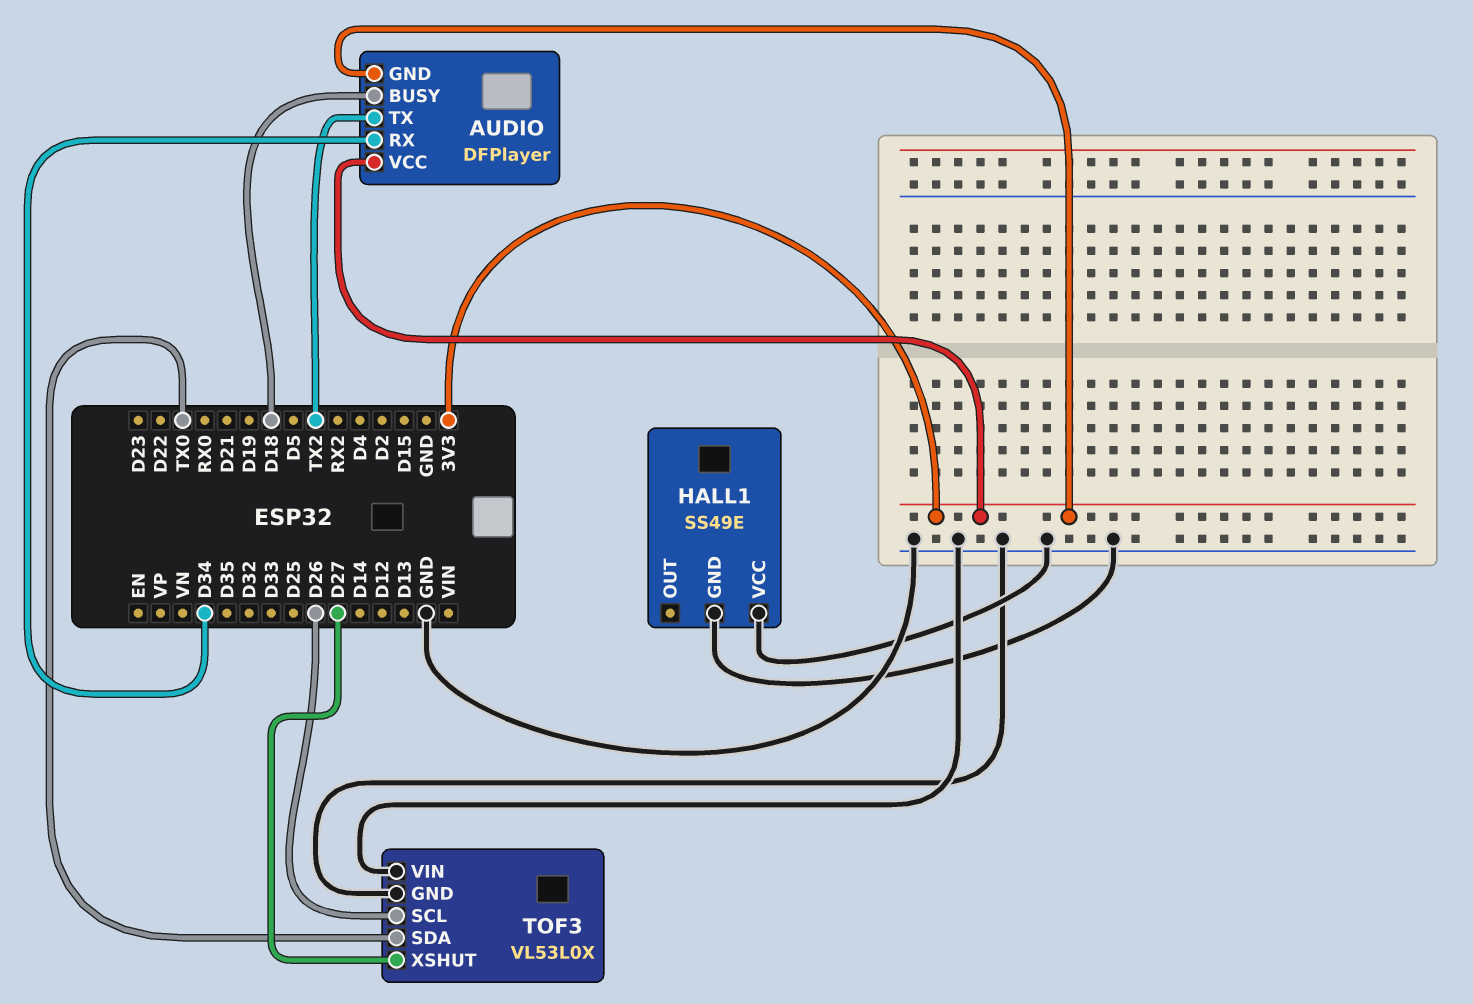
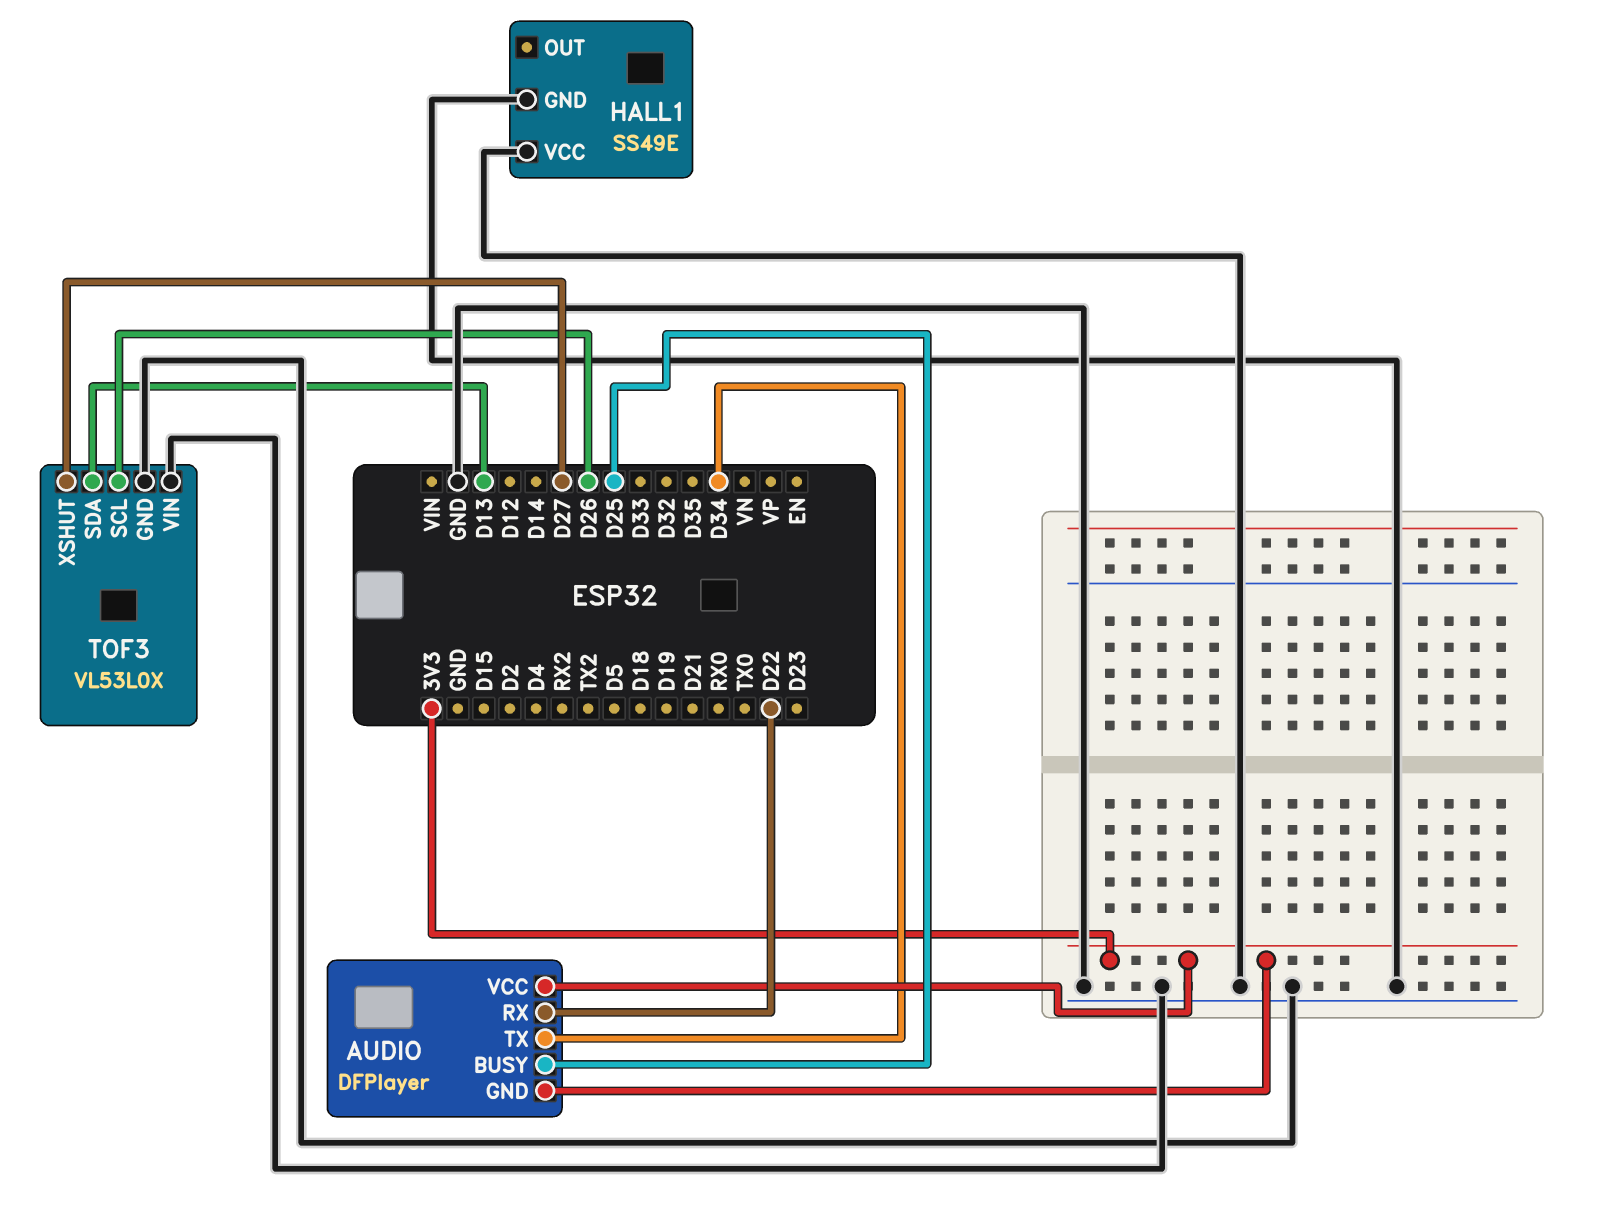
AUDIO pin BUSY: D18 -> D25
AUDIO pin RX: D34 -> D22
AUDIO pin TX: TX2 -> D34
TOF3 pin SDA: TX0 -> D13

